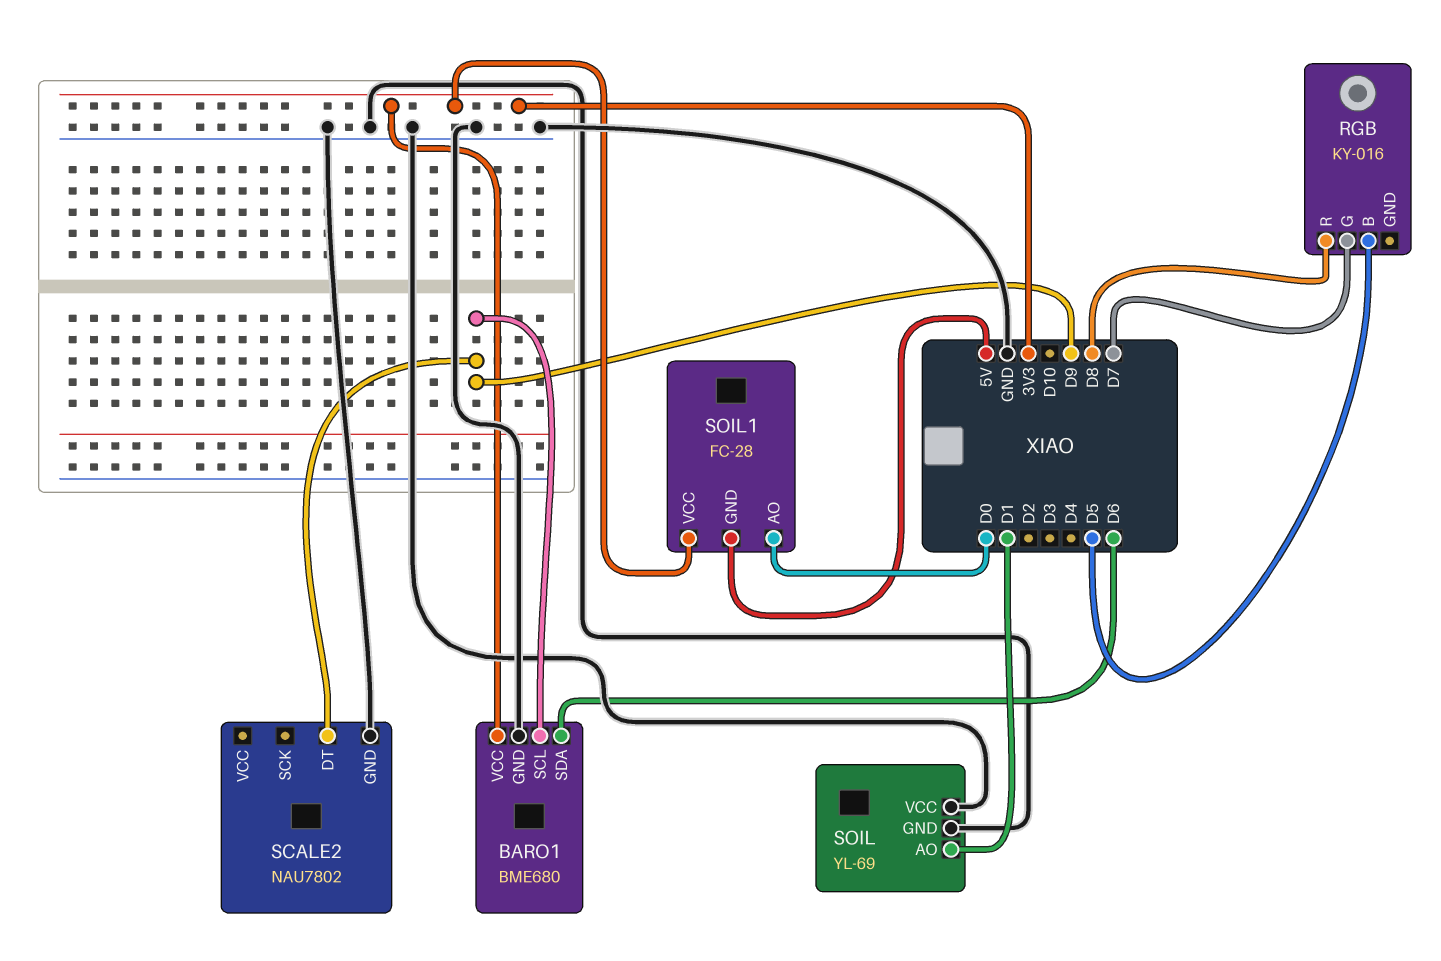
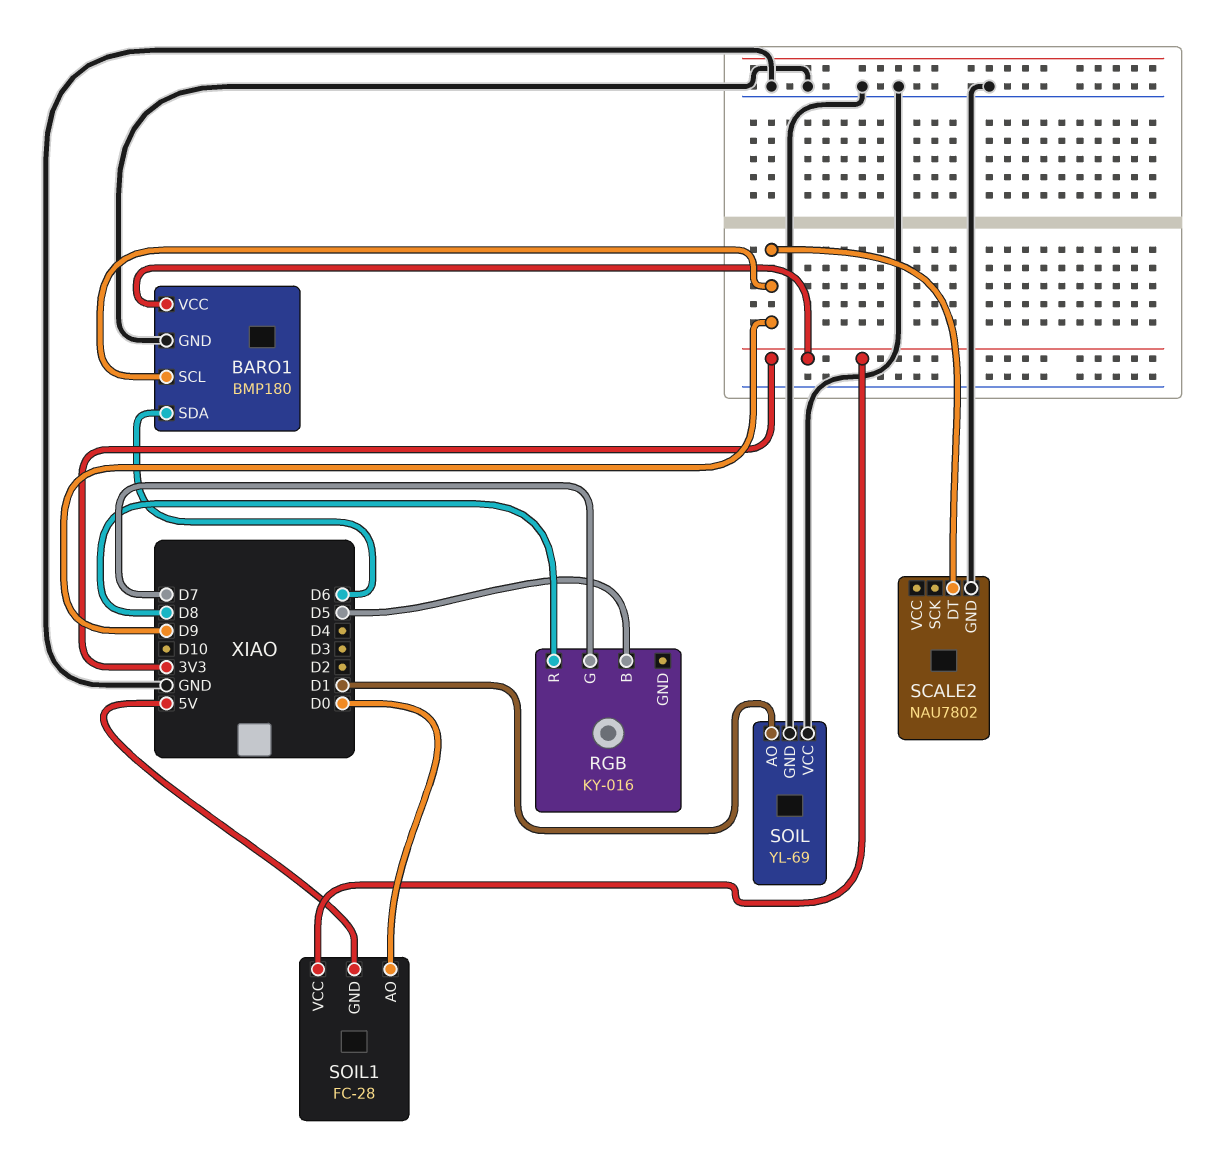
BARO1: BME680 -> BMP180

